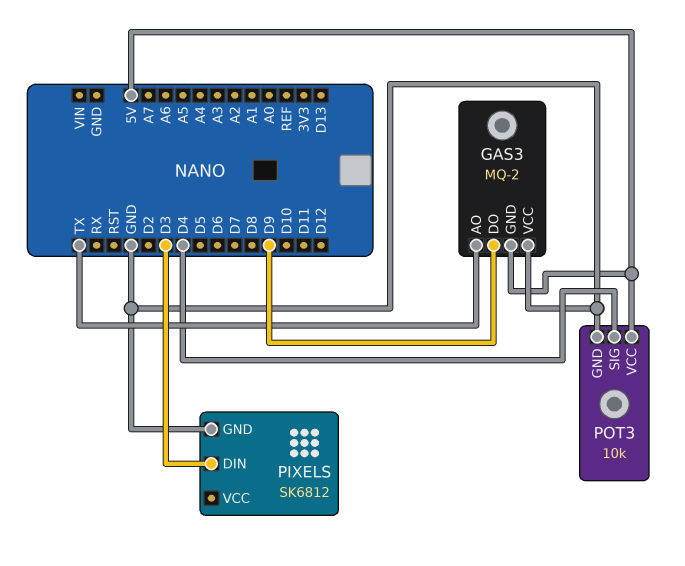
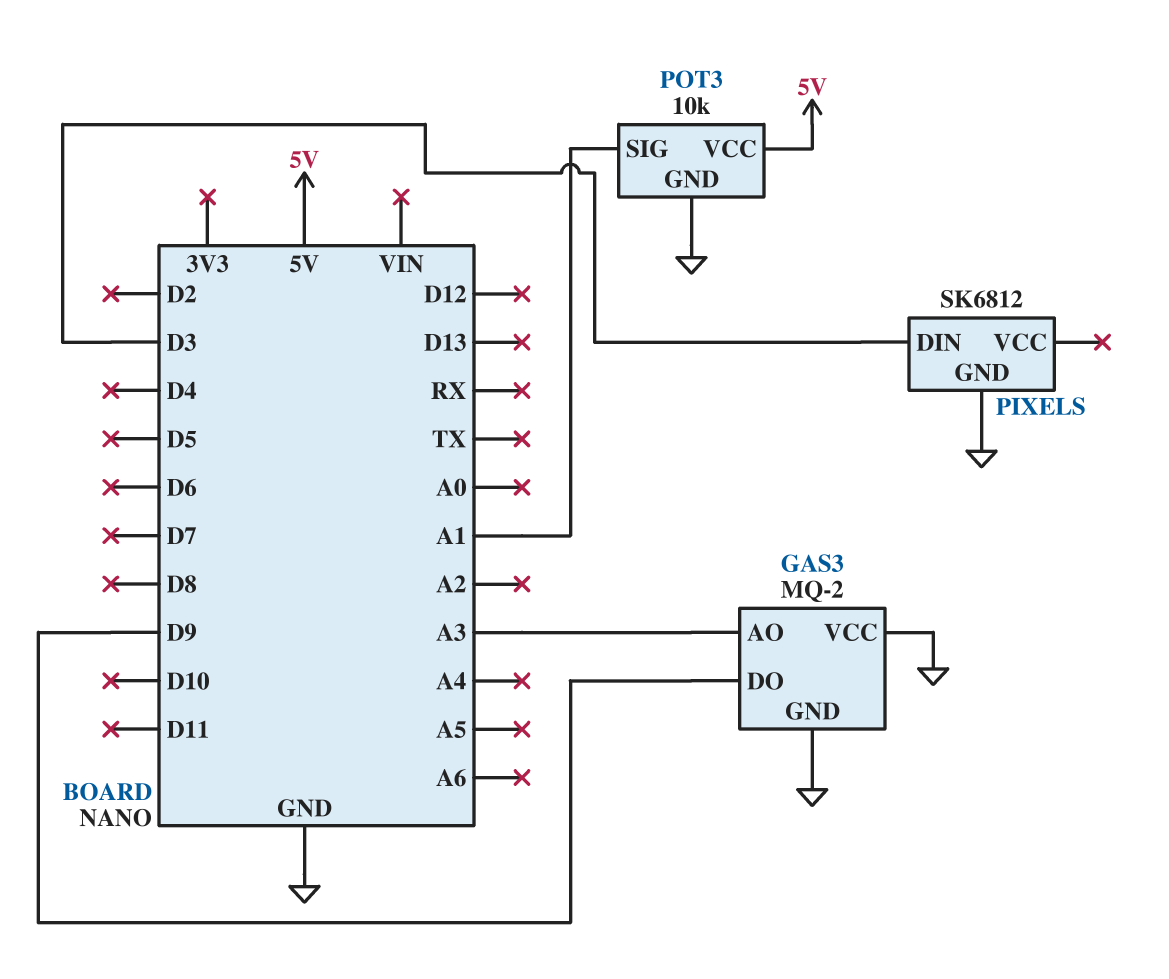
GAS3 pin AO: TX -> A3
GAS3 pin GND: 5V -> GND
POT3 pin SIG: D4 -> A1

